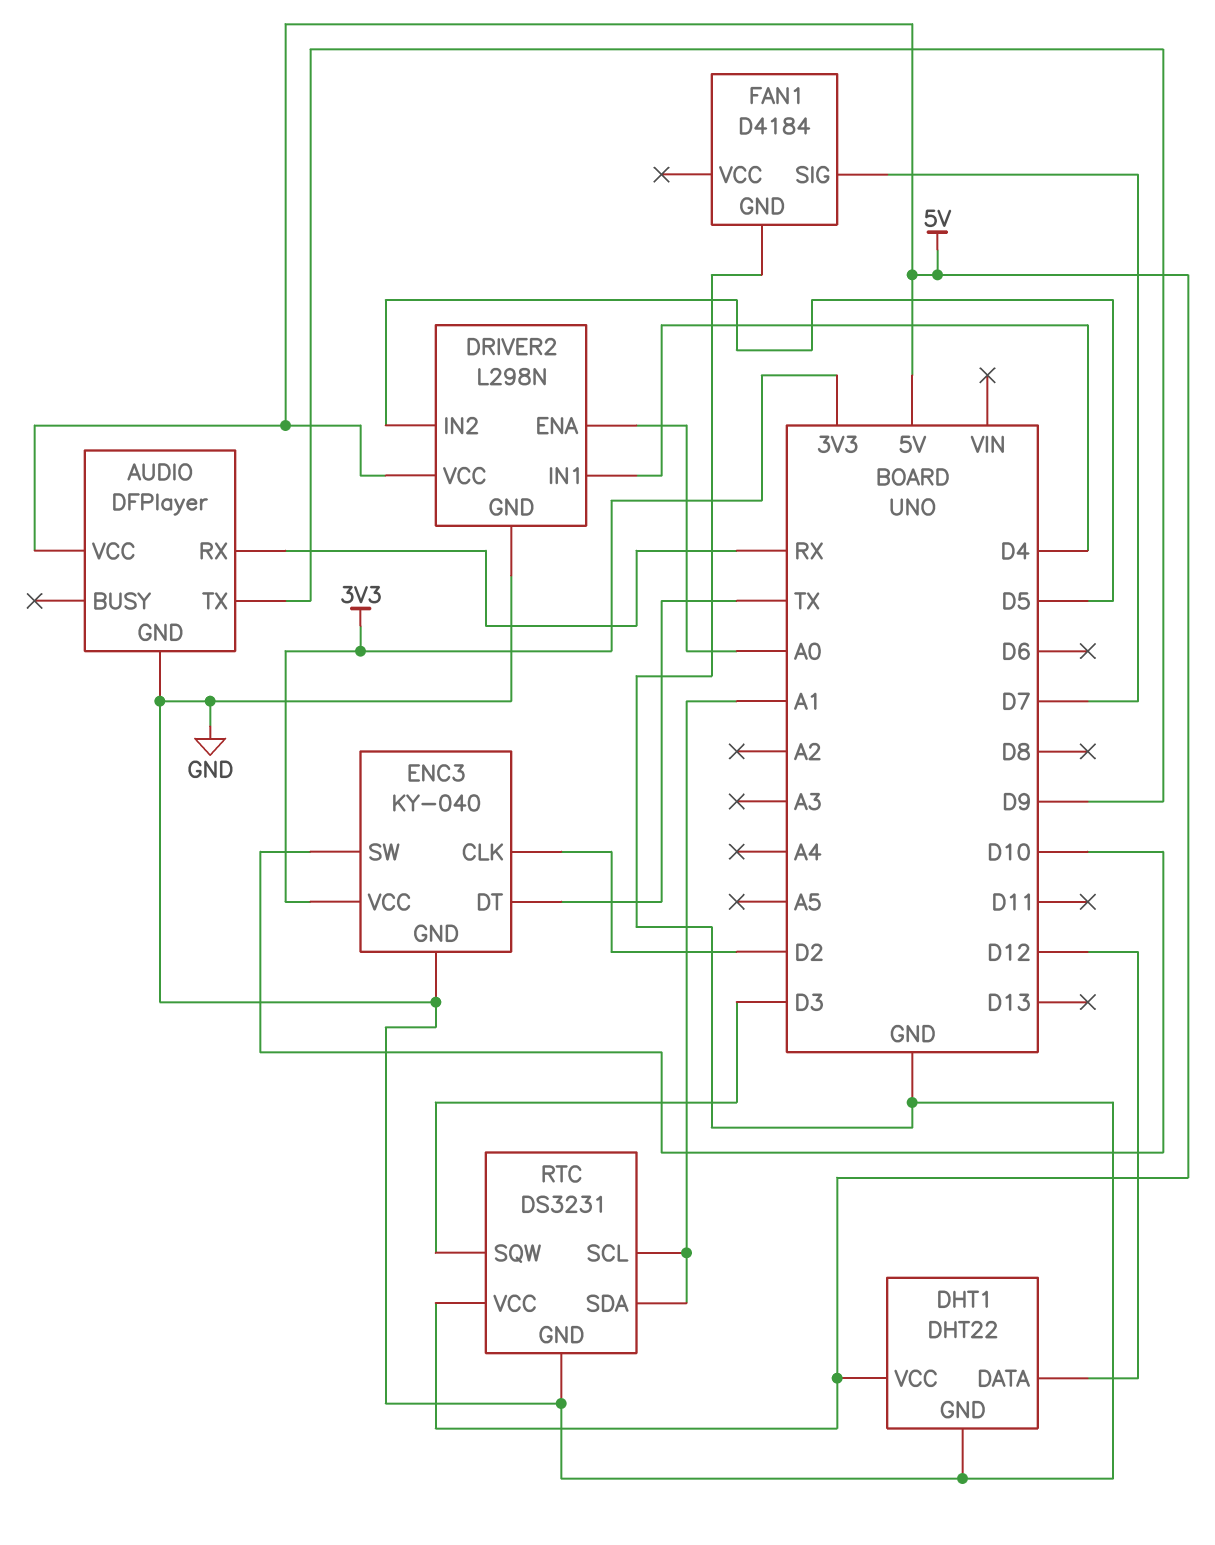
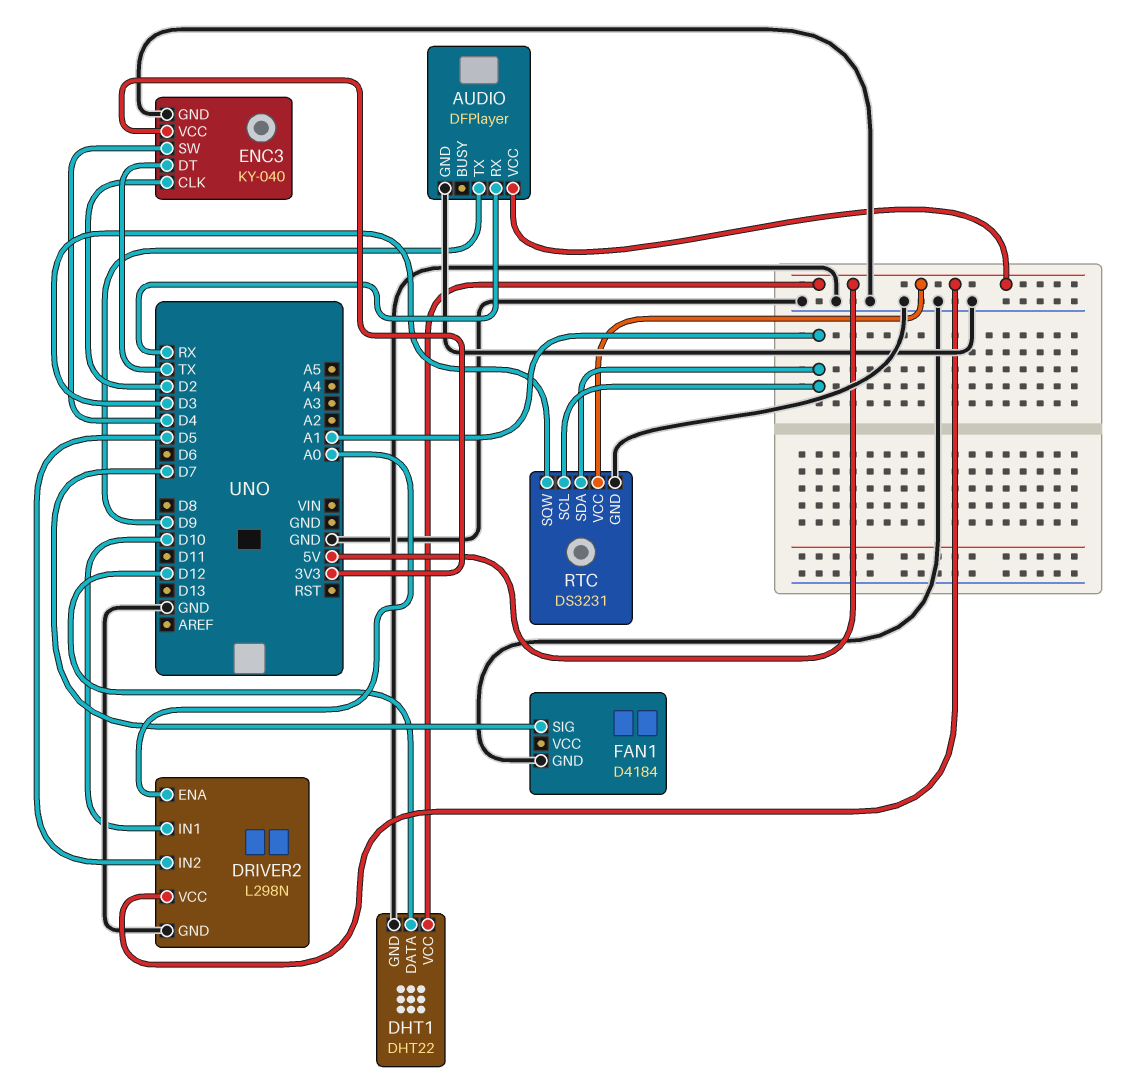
DRIVER2 pin IN1: D4 -> D10
ENC3 pin SW: D10 -> D4

